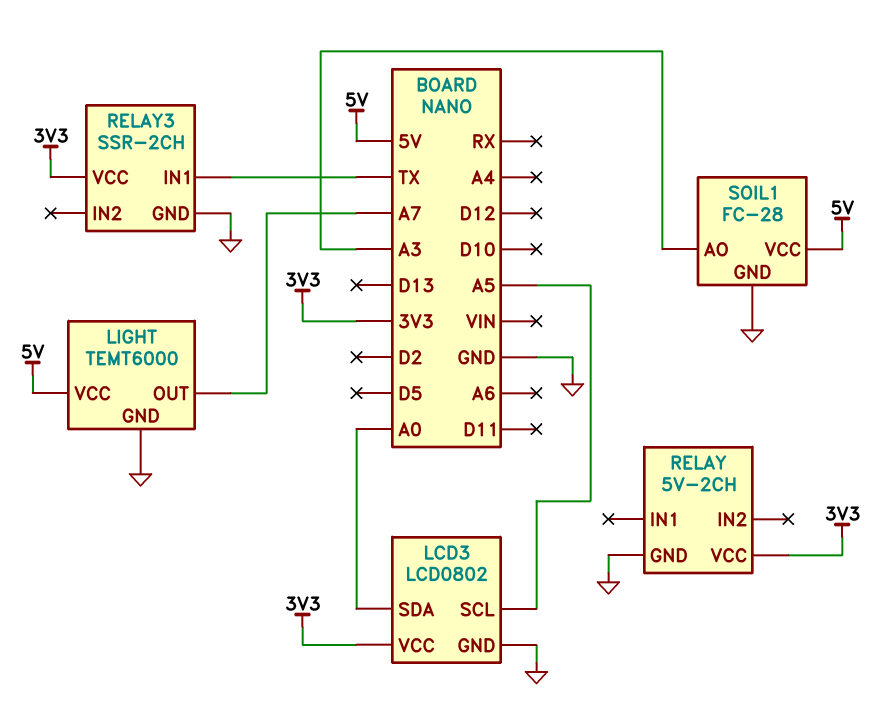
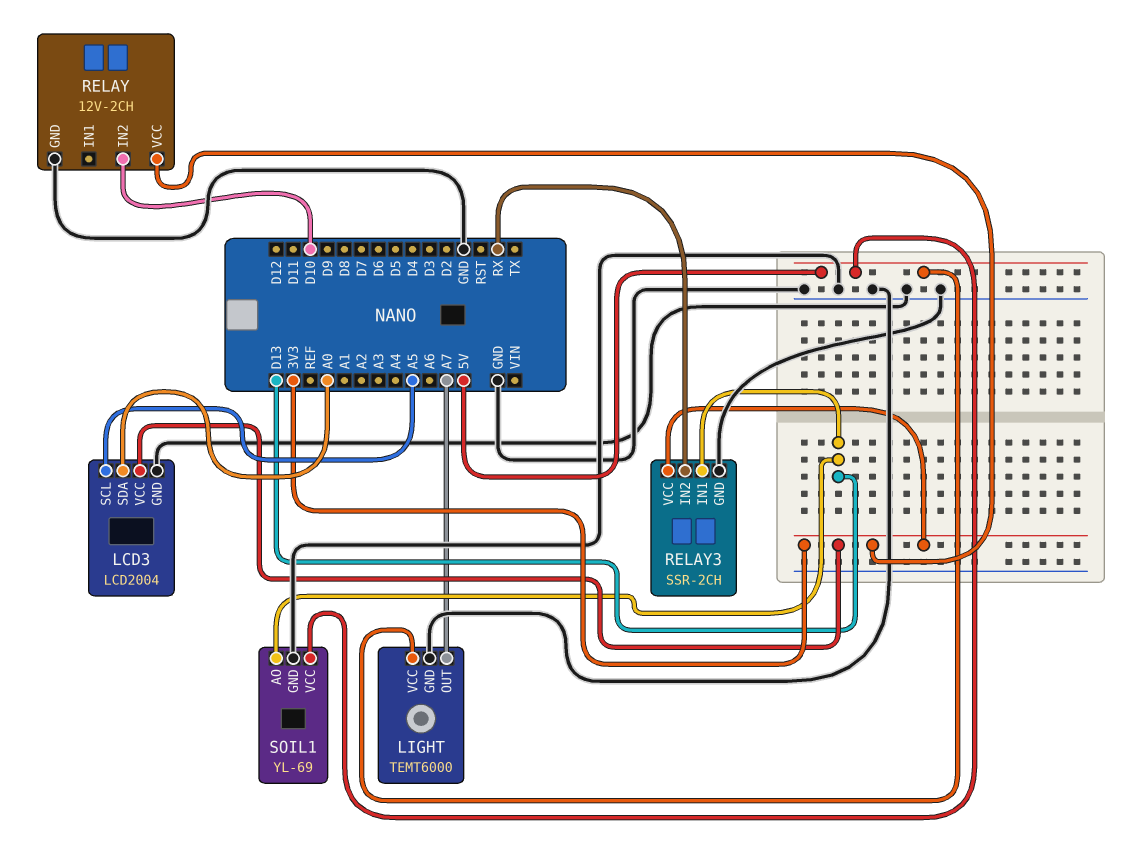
LCD3: LCD0802 -> LCD2004
RELAY: 5V-2CH -> 12V-2CH
RELAY pin IN2: none -> D10
RELAY3 pin IN1: TX -> D13
RELAY3 pin IN2: none -> RX
SOIL1: FC-28 -> YL-69
SOIL1 pin AO: A3 -> D13

